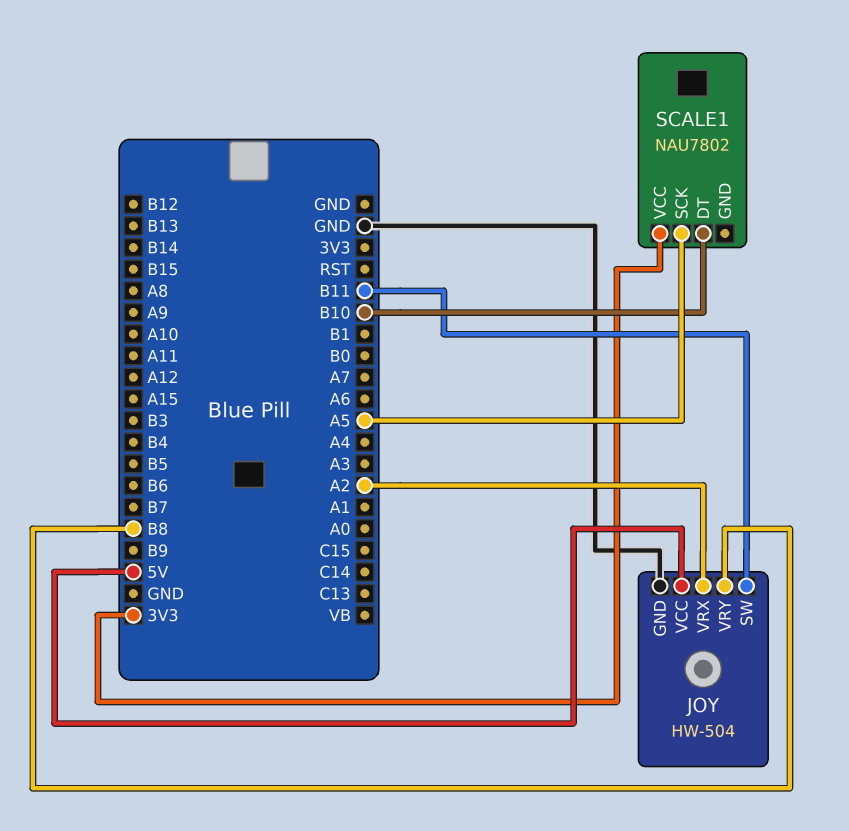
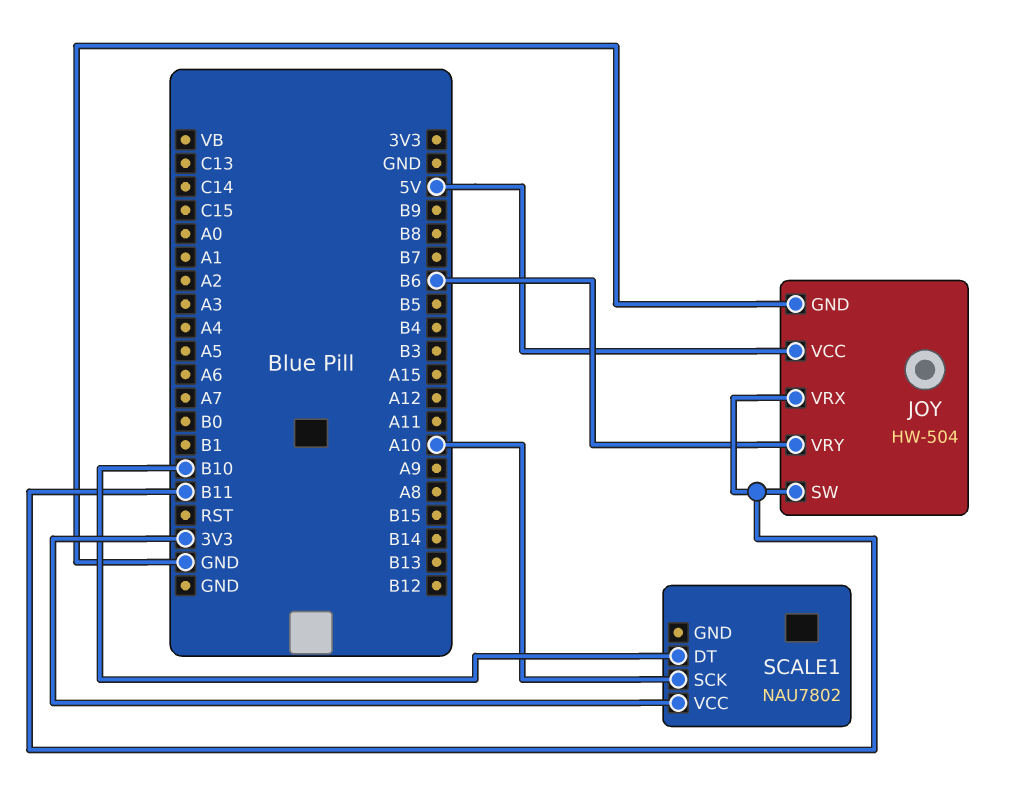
JOY pin VRX: A2 -> B11
JOY pin VRY: B8 -> B6
SCALE1 pin SCK: A5 -> A10

